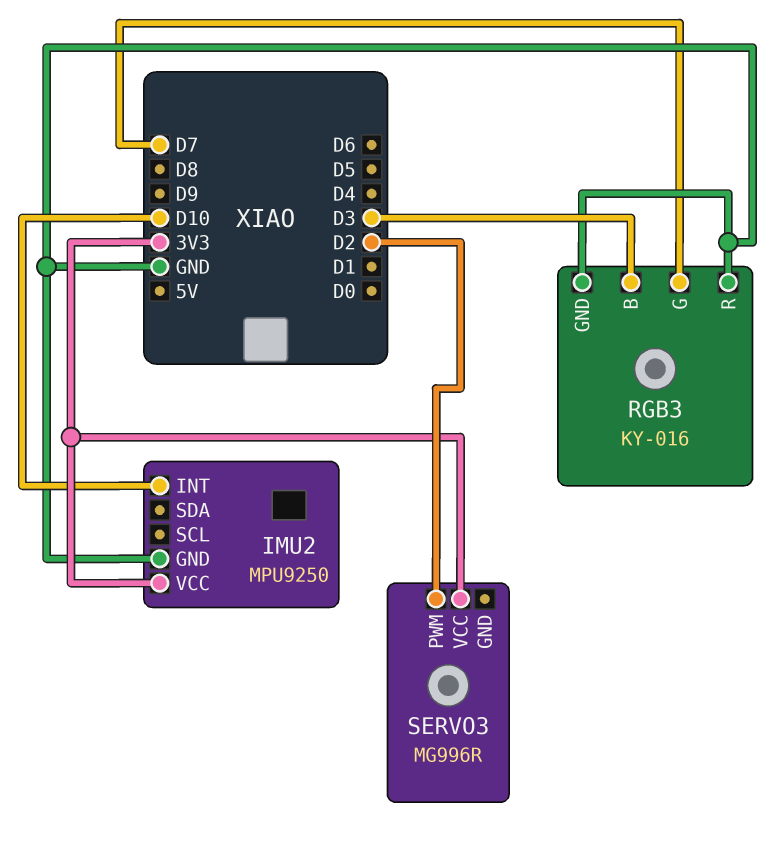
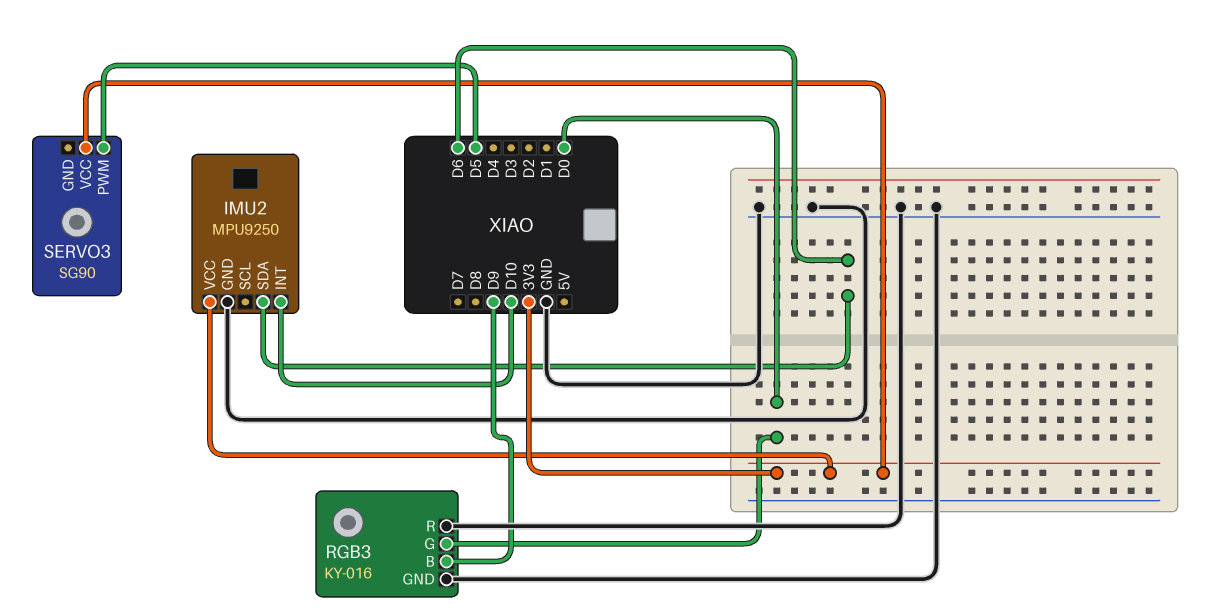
IMU2 pin SDA: none -> D6
RGB3 pin B: D3 -> D9
RGB3 pin G: D7 -> D0
SERVO3: MG996R -> SG90
SERVO3 pin PWM: D2 -> D5

